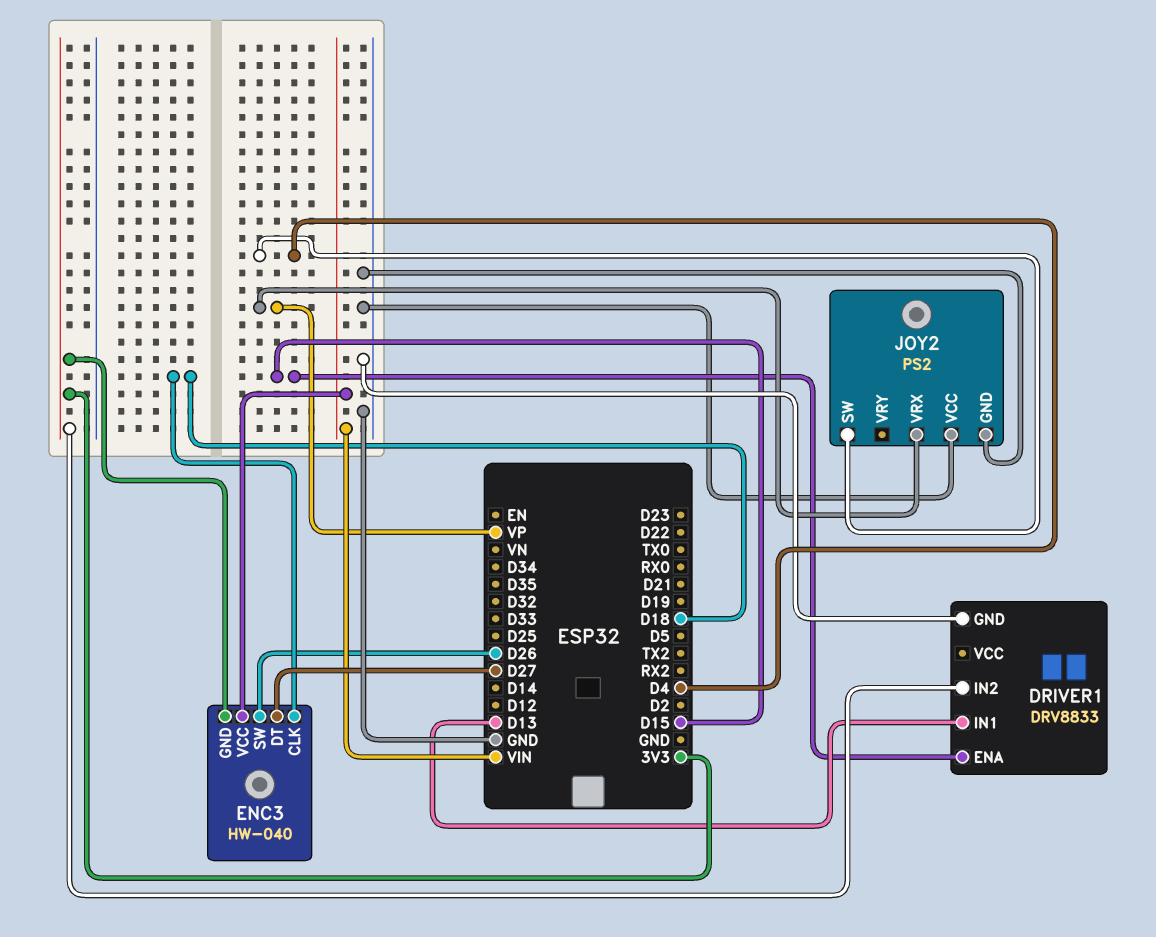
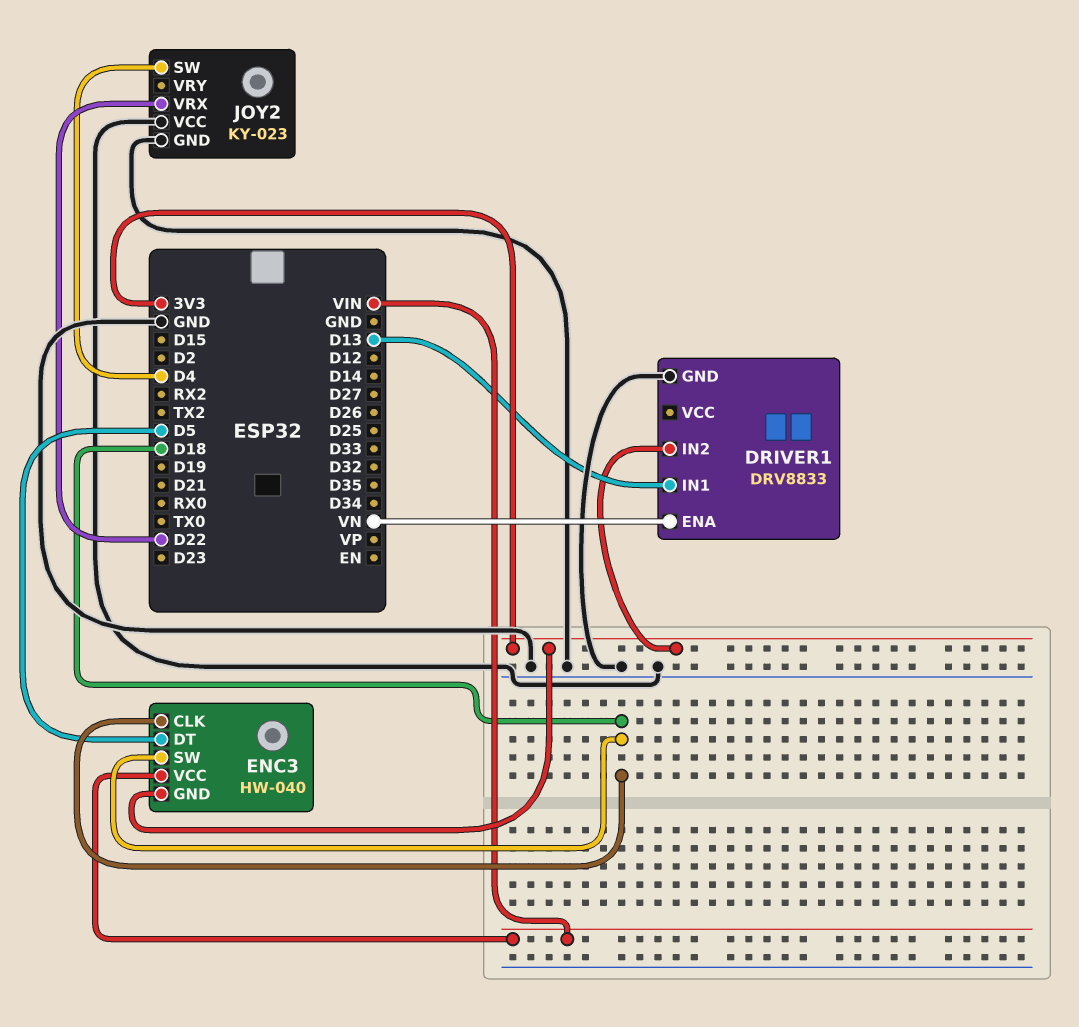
DRIVER1 pin ENA: D15 -> VN
ENC3 pin DT: D27 -> D5
ENC3 pin SW: D26 -> D18
JOY2: PS2 -> KY-023
JOY2 pin VRX: VP -> D22

